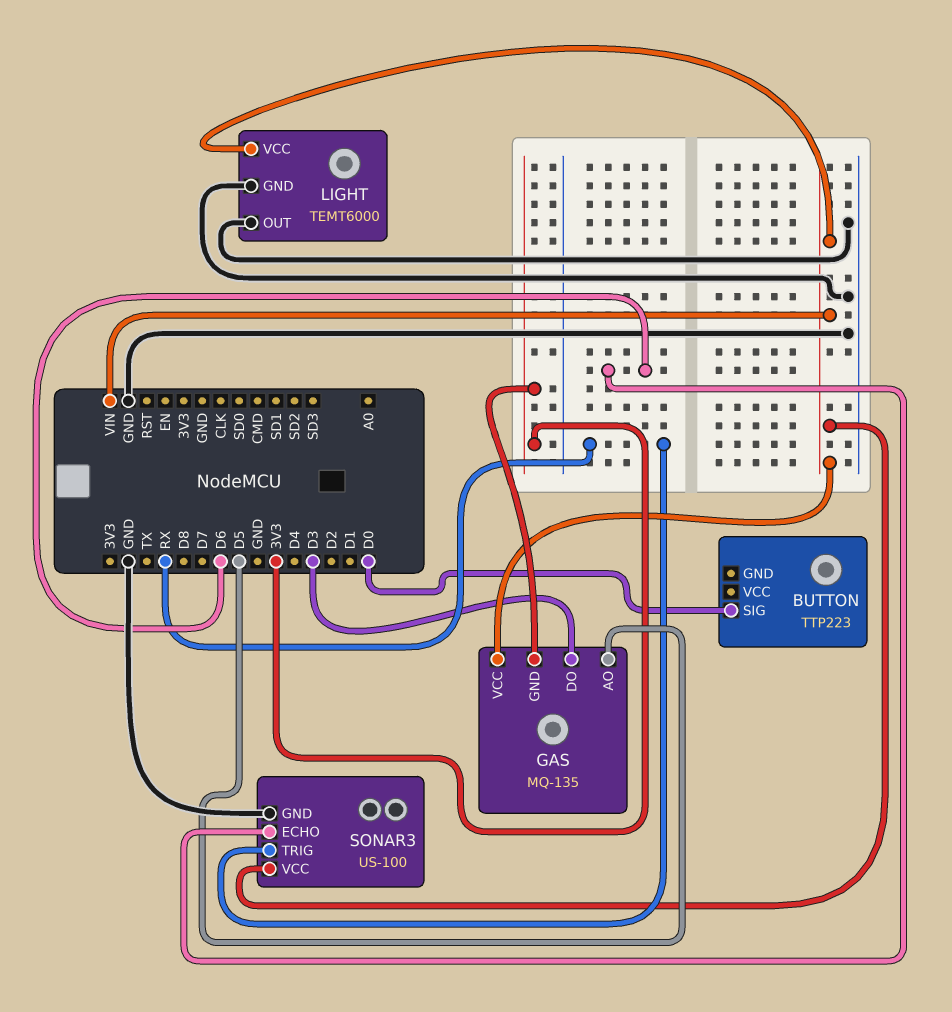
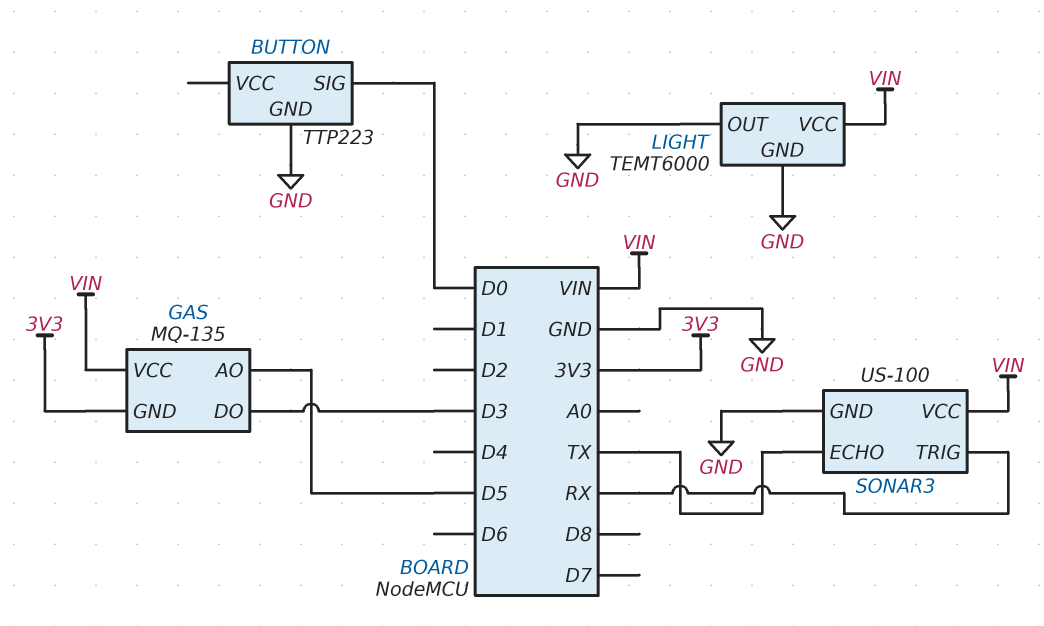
BUTTON pin GND: none -> GND
SONAR3 pin ECHO: D6 -> TX

